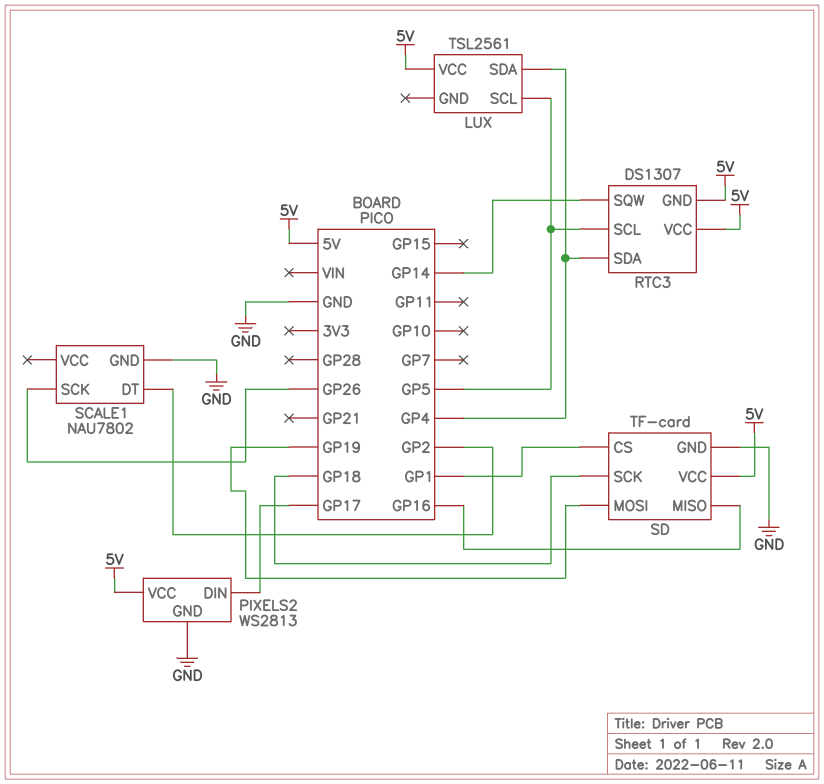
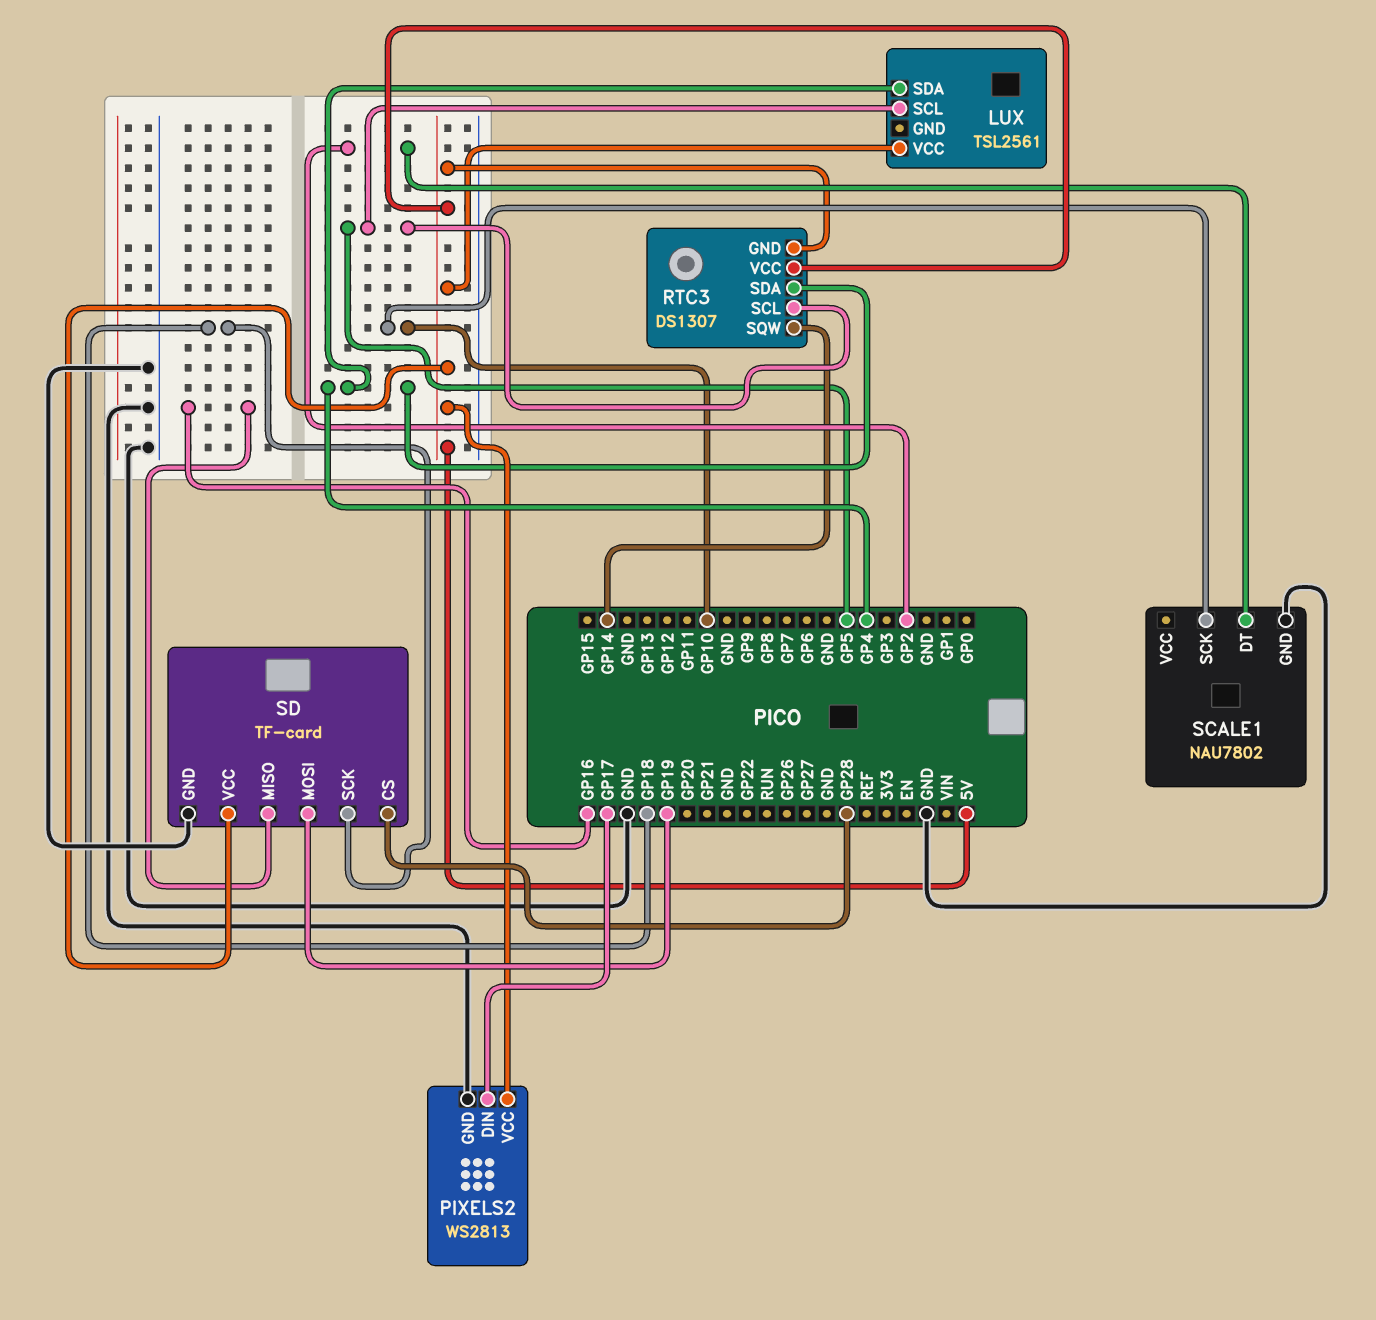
SCALE1 pin SCK: GP26 -> GP10
SD pin CS: GP1 -> GP28

